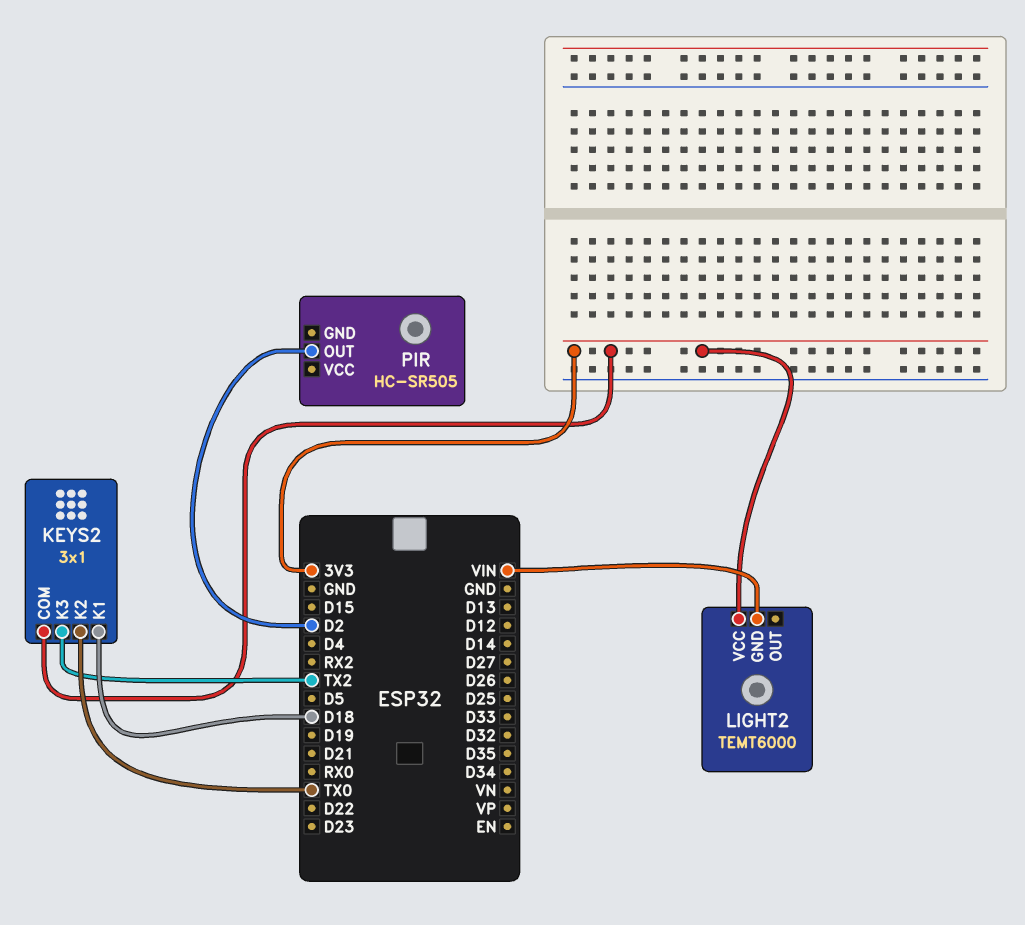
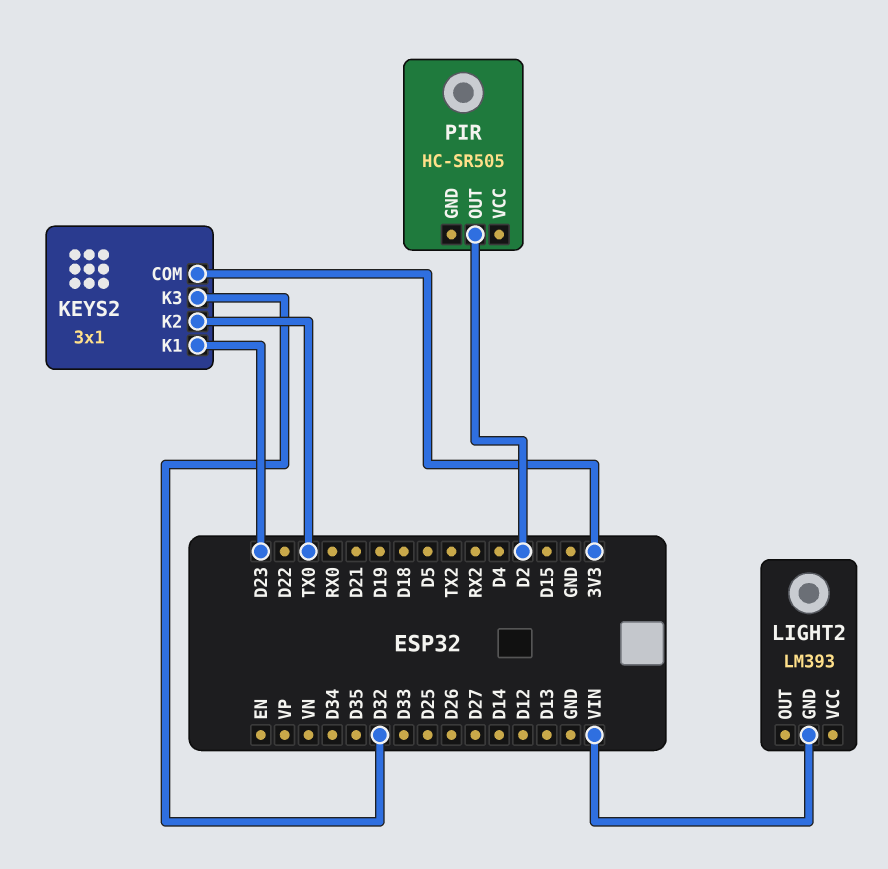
KEYS2 pin K1: D18 -> D23
KEYS2 pin K3: TX2 -> D32
LIGHT2: TEMT6000 -> LM393
LIGHT2 pin VCC: 3V3 -> none

